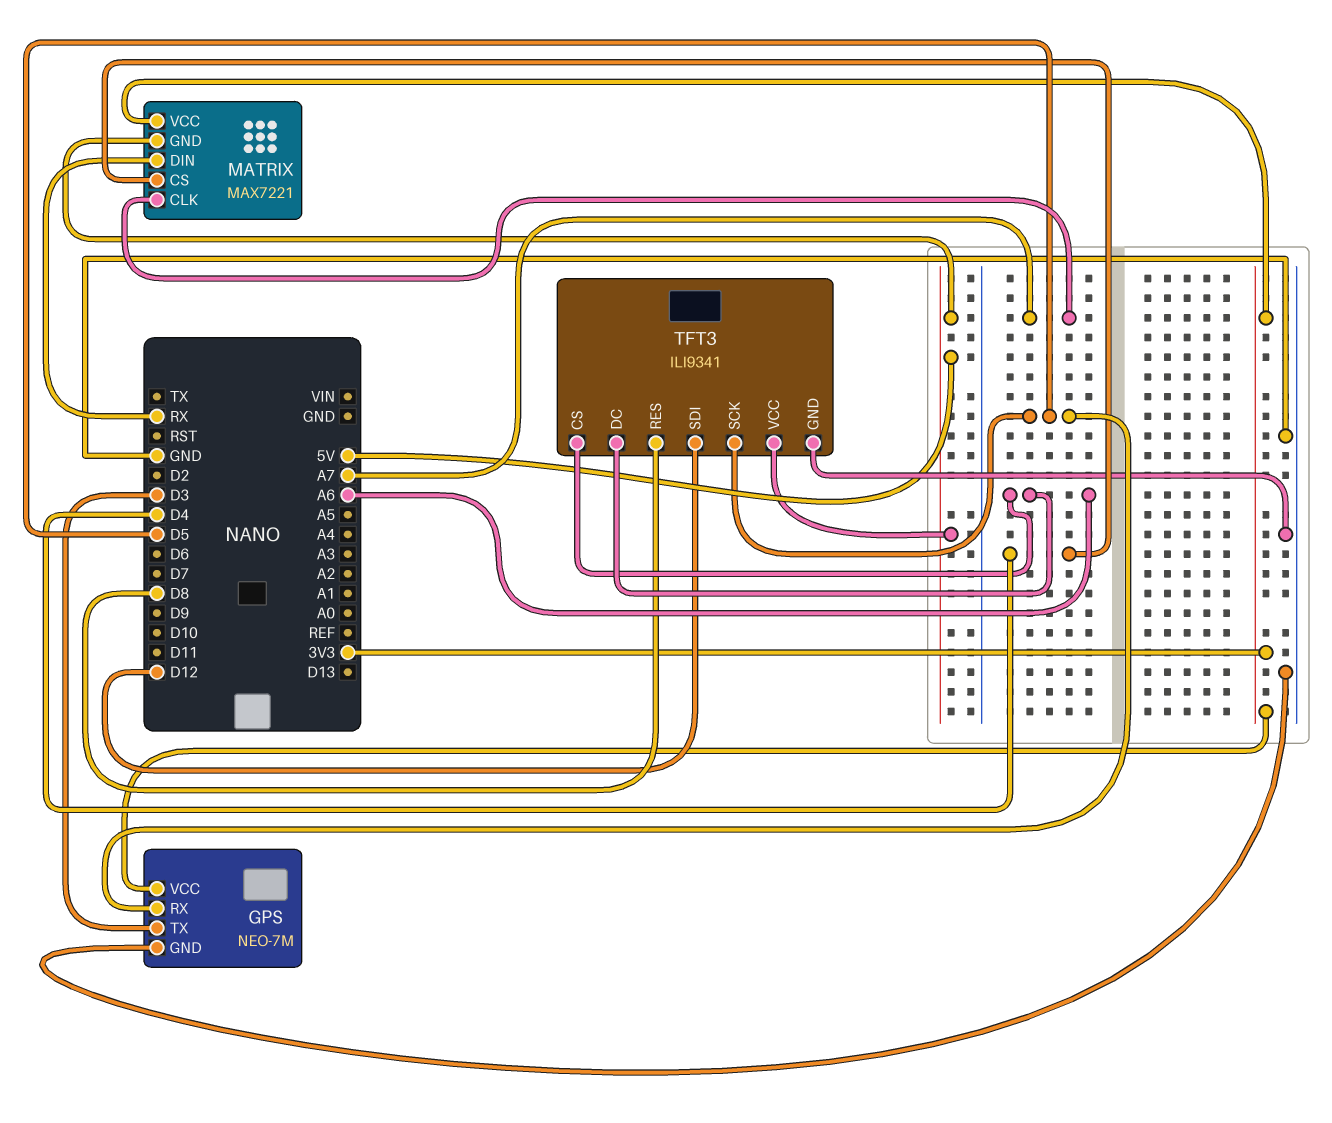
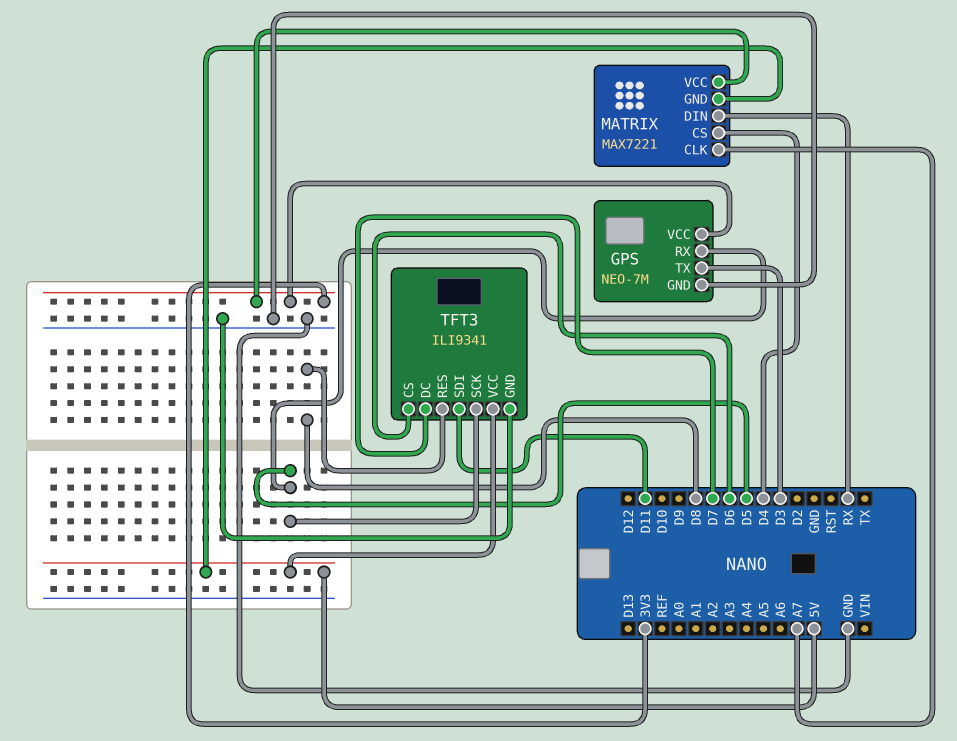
TFT3 pin CS: A6 -> D6
TFT3 pin DC: A6 -> D7
TFT3 pin SDI: D12 -> D11

